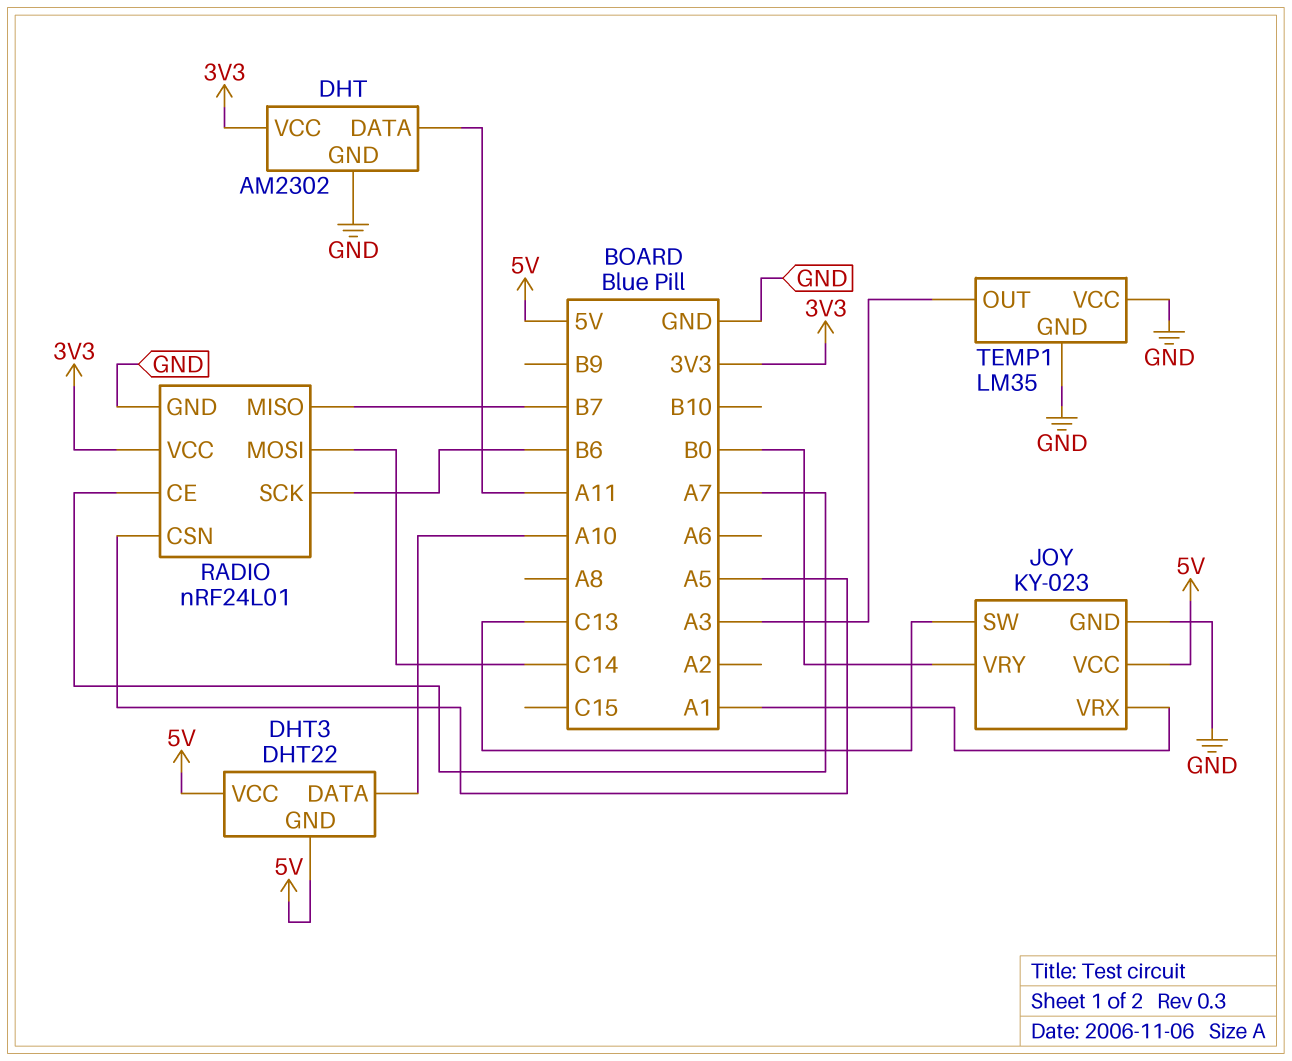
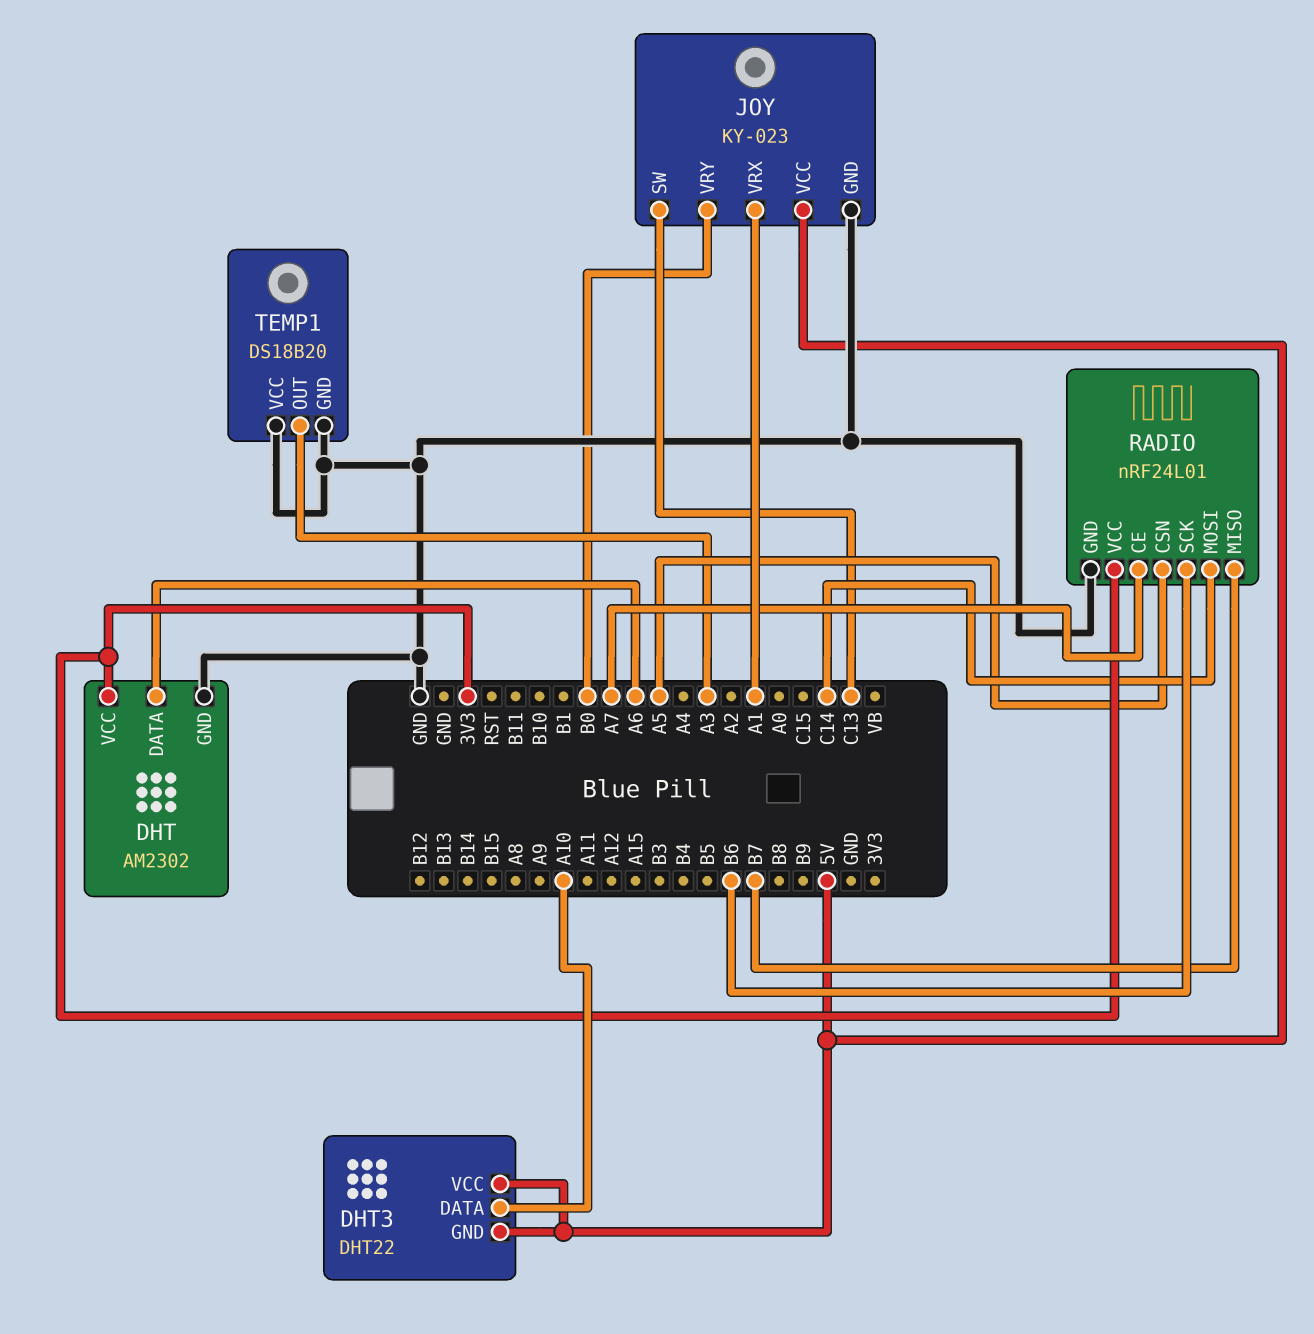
DHT pin DATA: A11 -> A6
TEMP1: LM35 -> DS18B20

